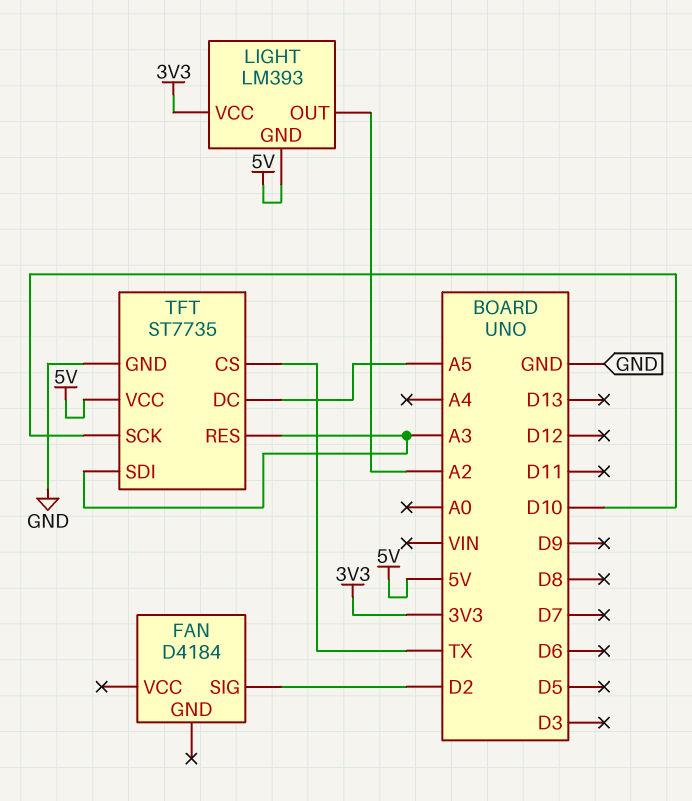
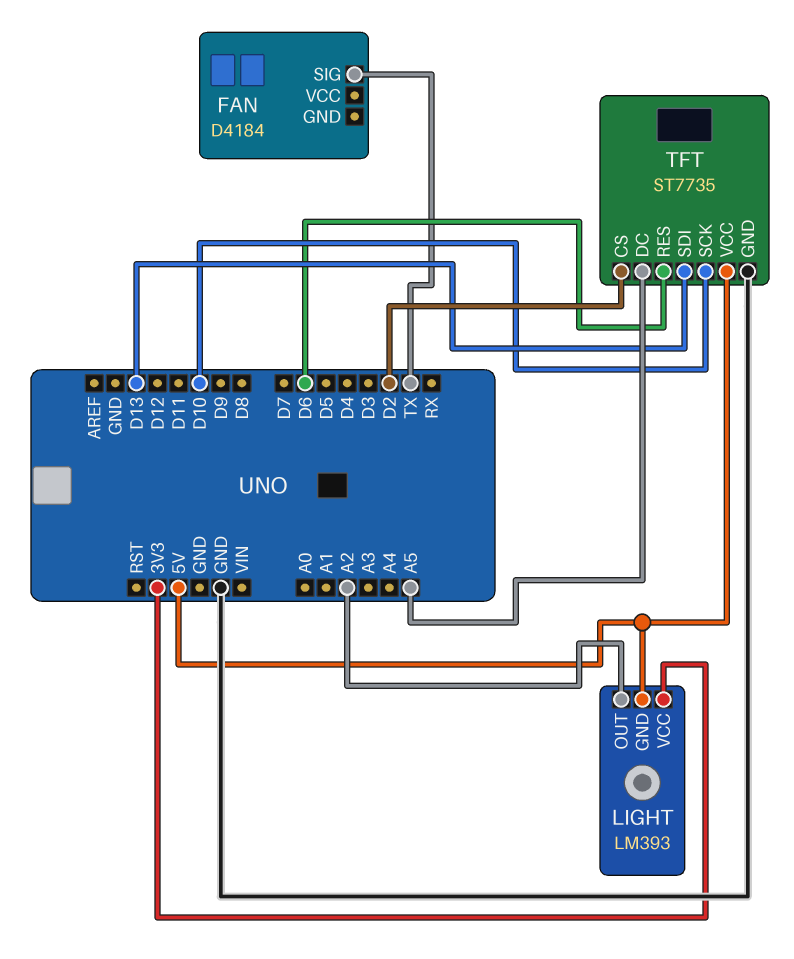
FAN pin SIG: D2 -> TX
TFT pin CS: TX -> D2
TFT pin RES: A3 -> D6
TFT pin SDI: A3 -> D13

